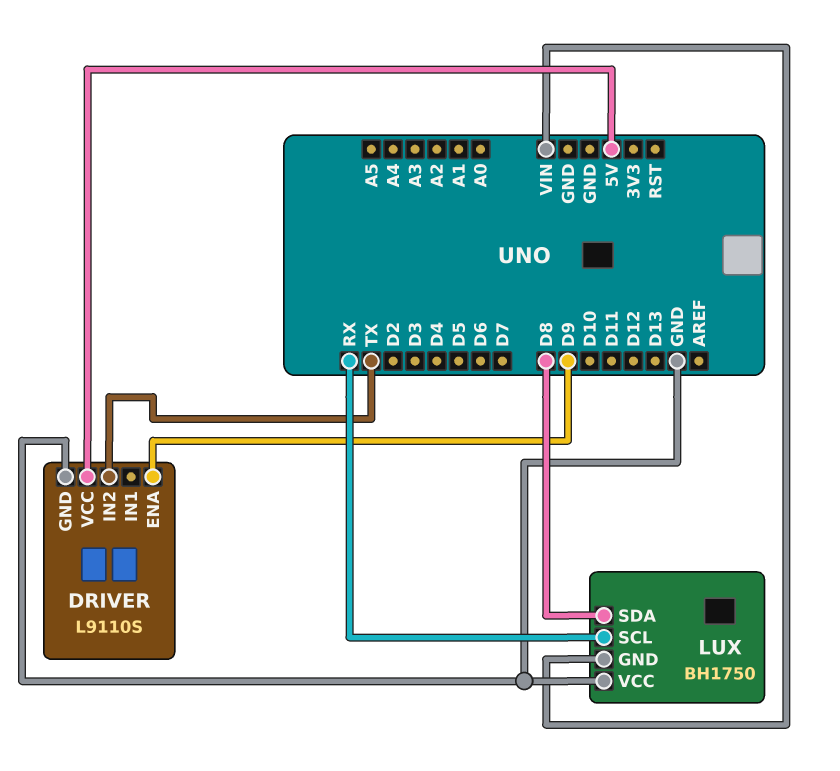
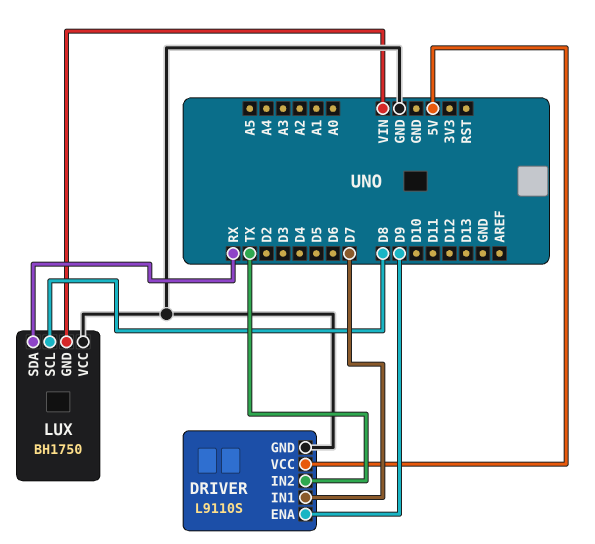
DRIVER pin IN1: none -> D7
LUX pin SCL: RX -> D8
LUX pin SDA: D8 -> RX

